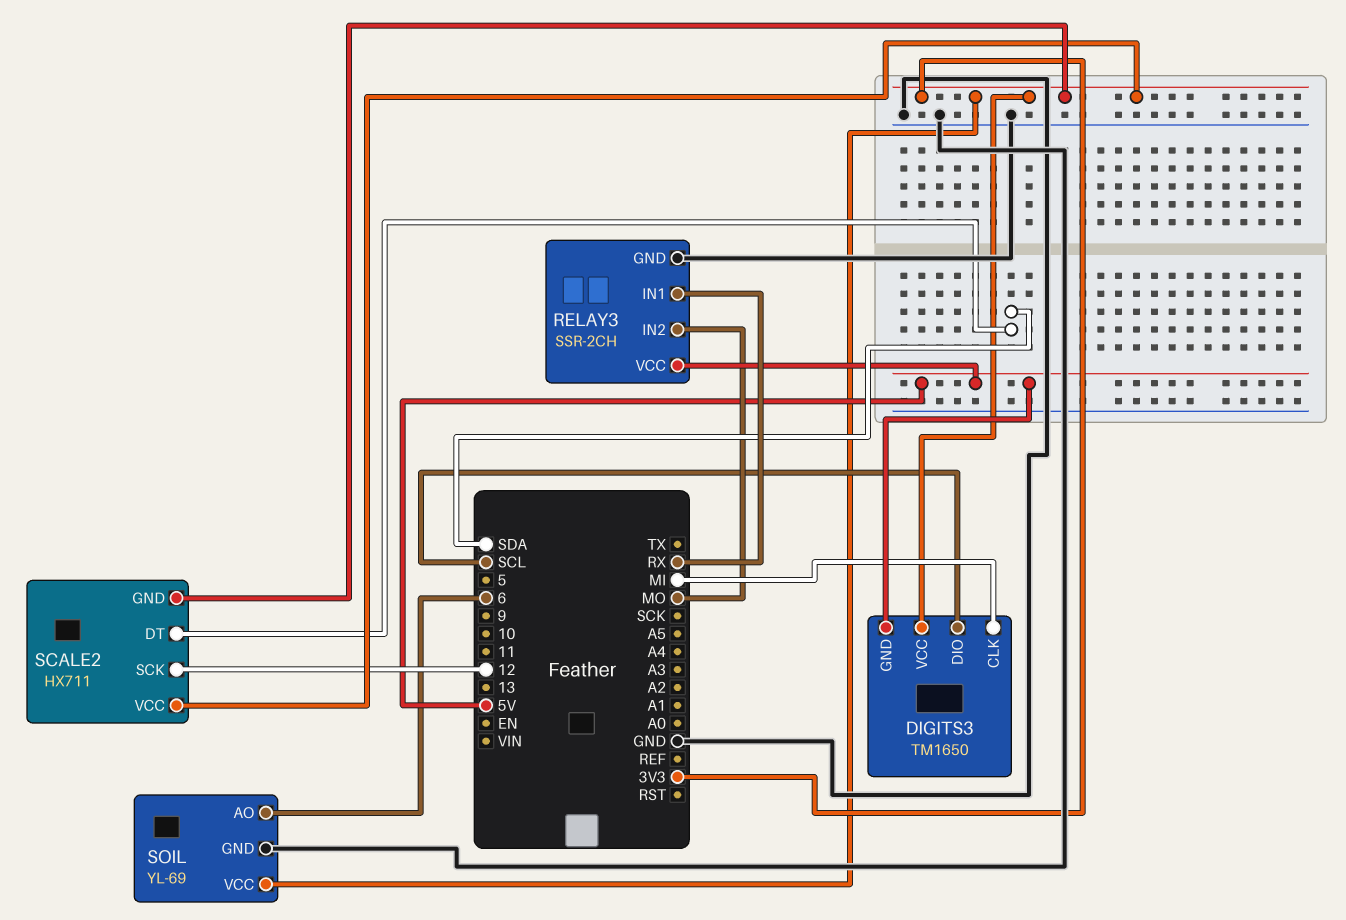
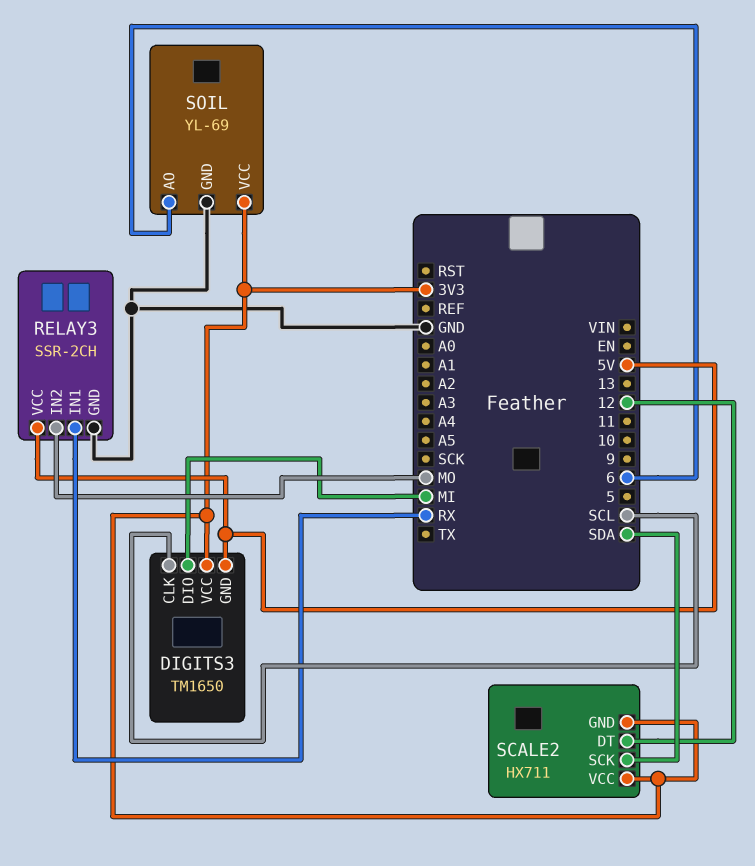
DIGITS3 pin CLK: MI -> SCL
DIGITS3 pin DIO: SCL -> MI
SCALE2 pin DT: SDA -> 12
SCALE2 pin SCK: 12 -> SDA

